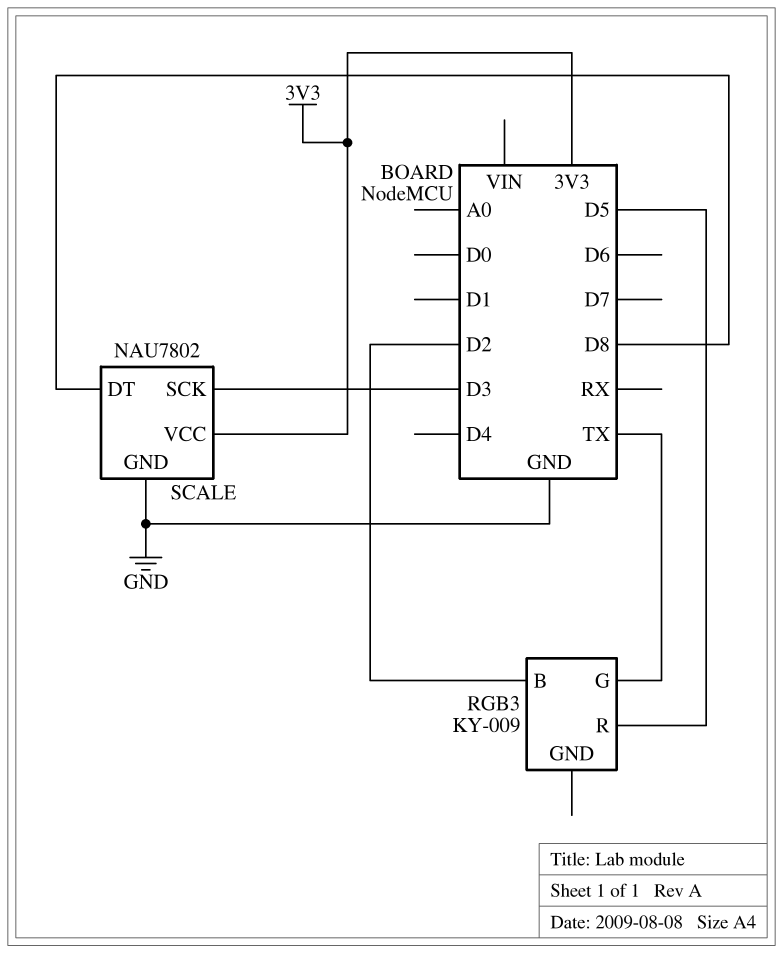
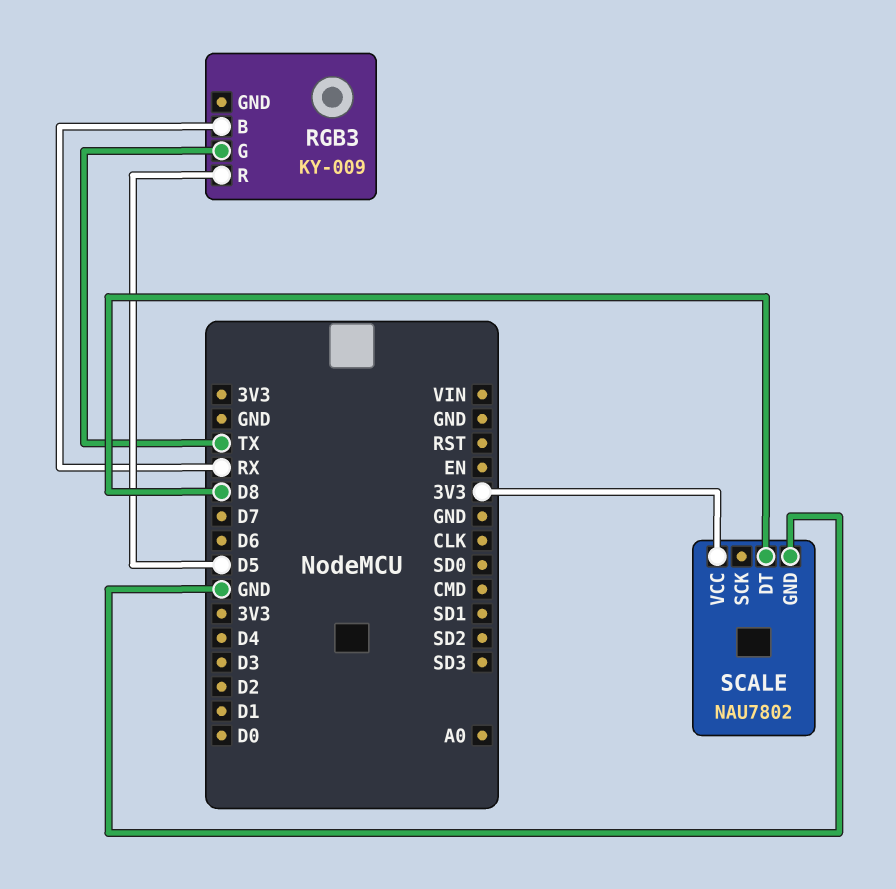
RGB3 pin B: D2 -> RX
SCALE pin SCK: D3 -> none

